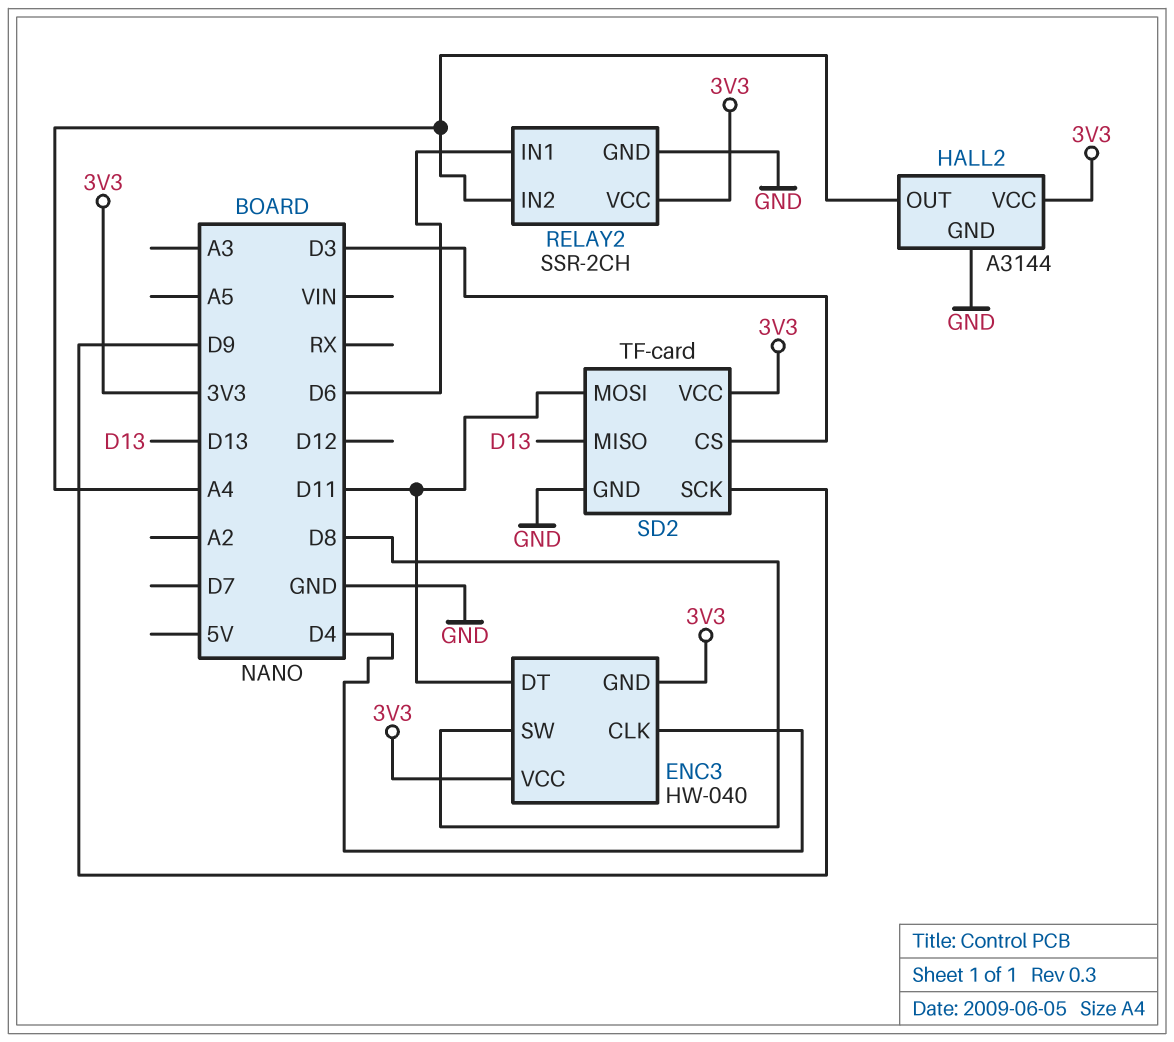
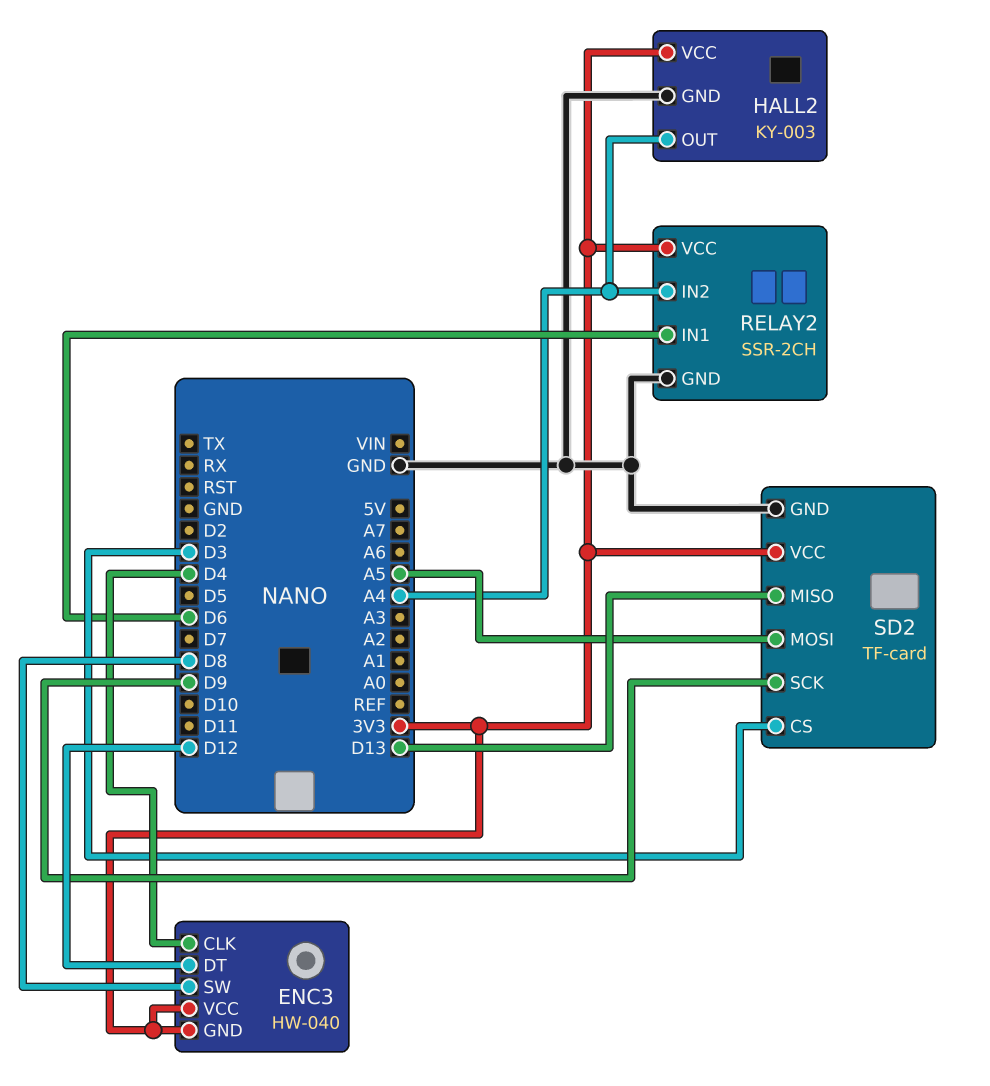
ENC3 pin DT: D11 -> D12
HALL2: A3144 -> KY-003
SD2 pin MOSI: D11 -> A5

